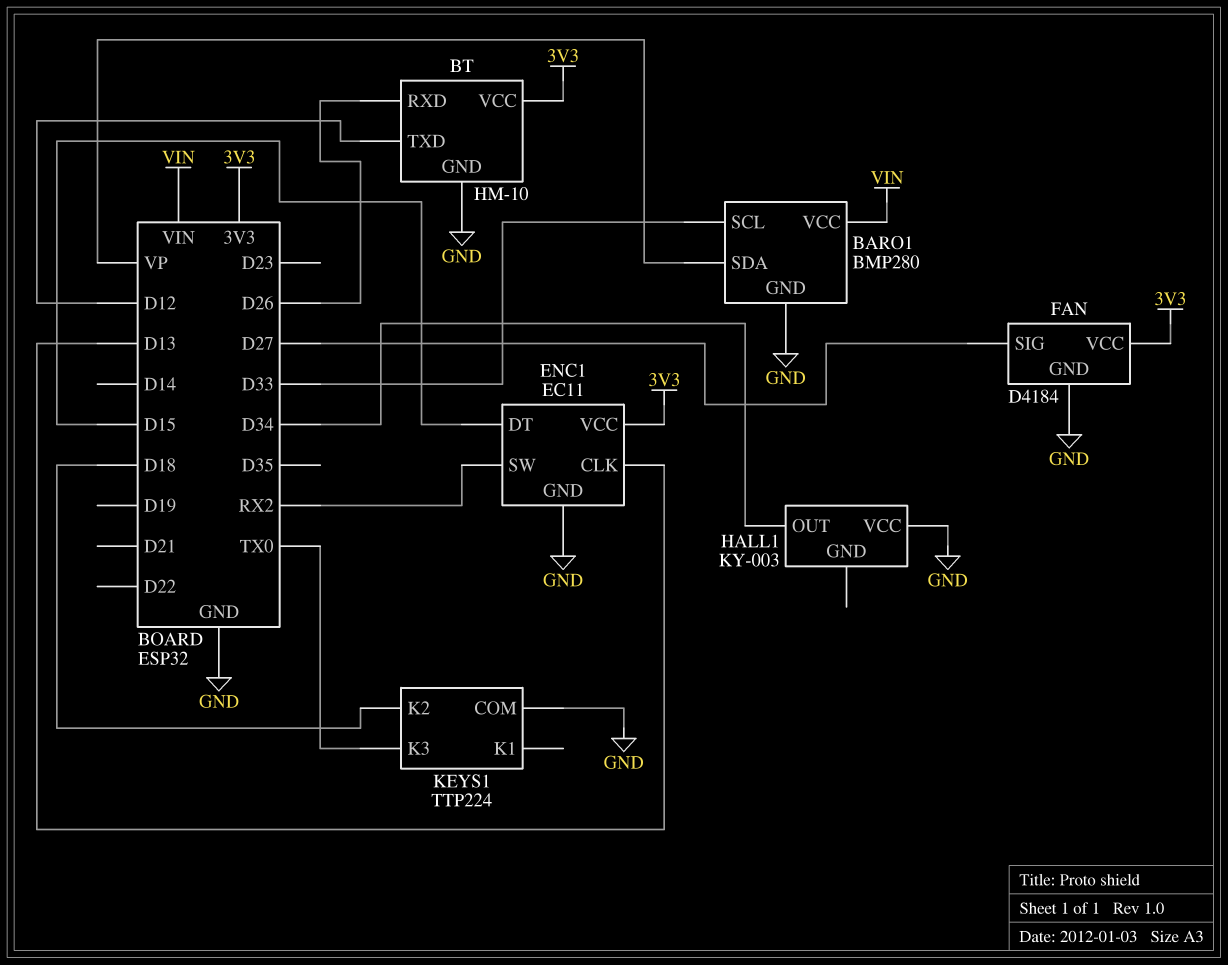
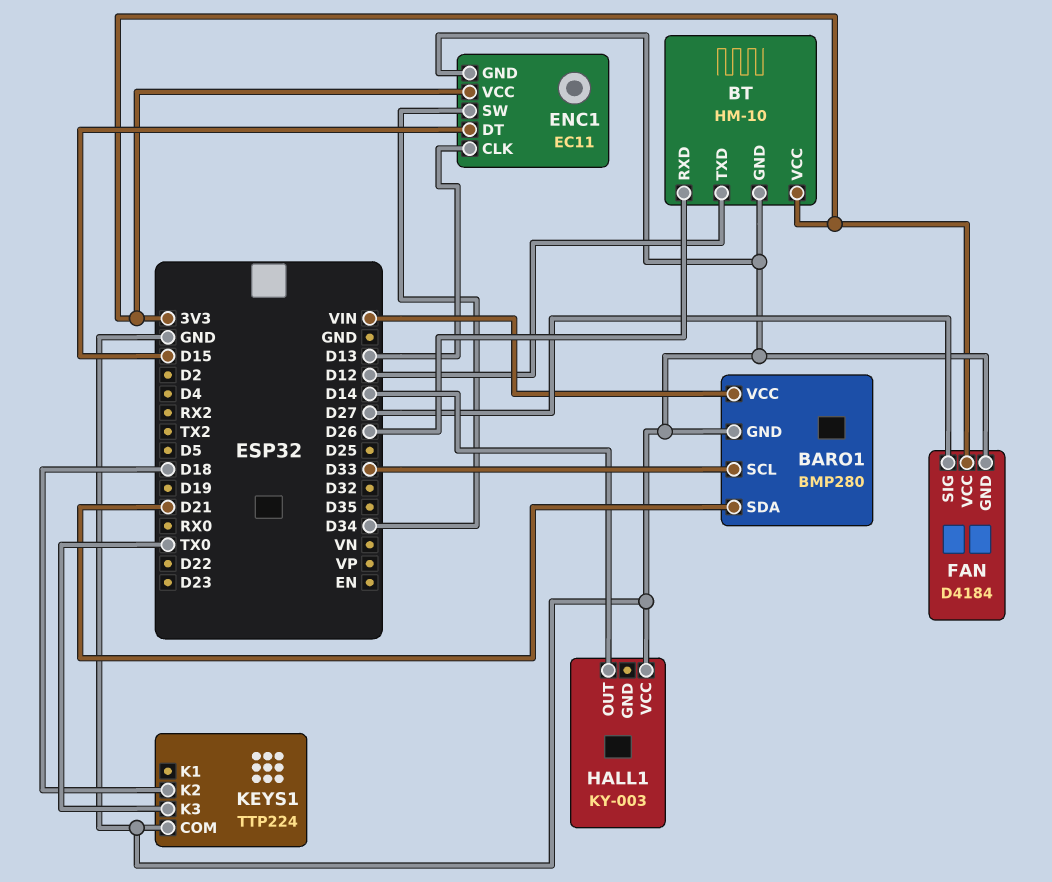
BARO1 pin SDA: VP -> D21
ENC1 pin SW: RX2 -> D34
HALL1 pin OUT: D34 -> D14

